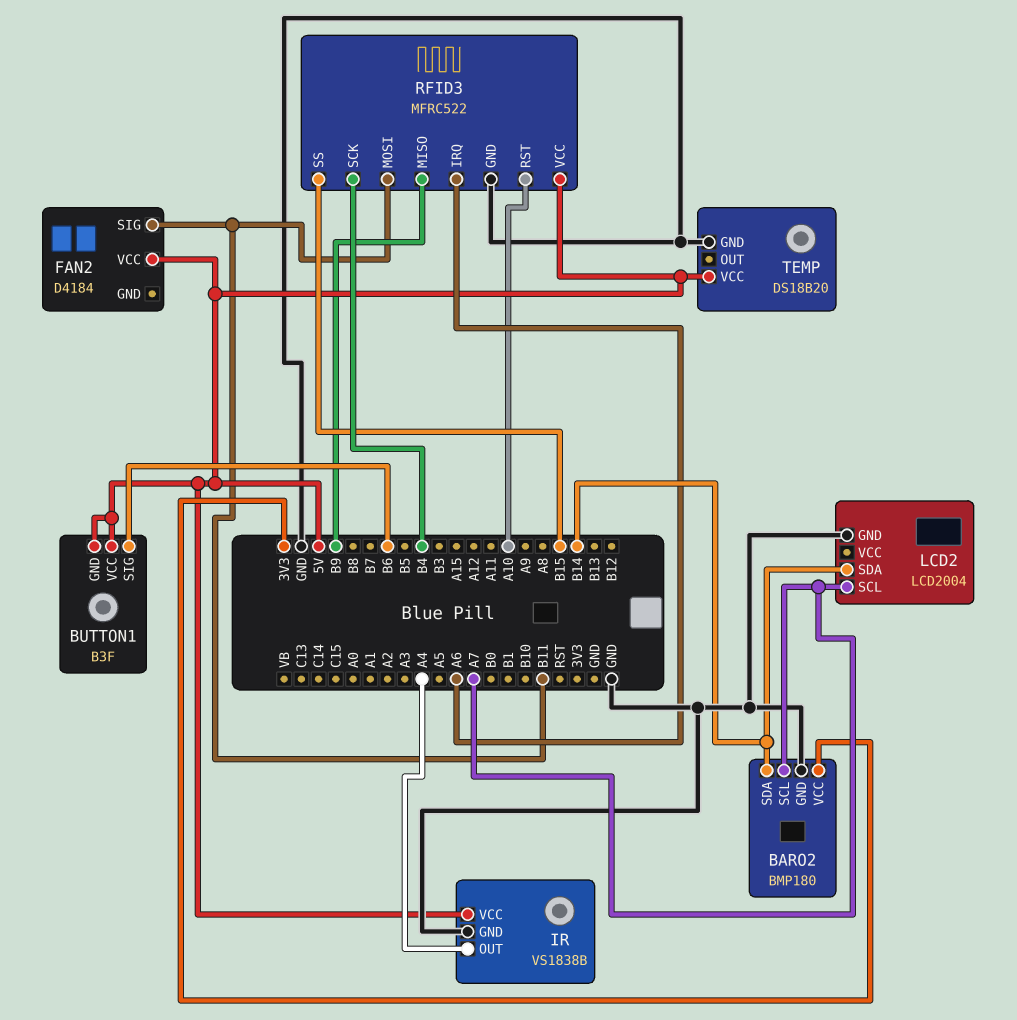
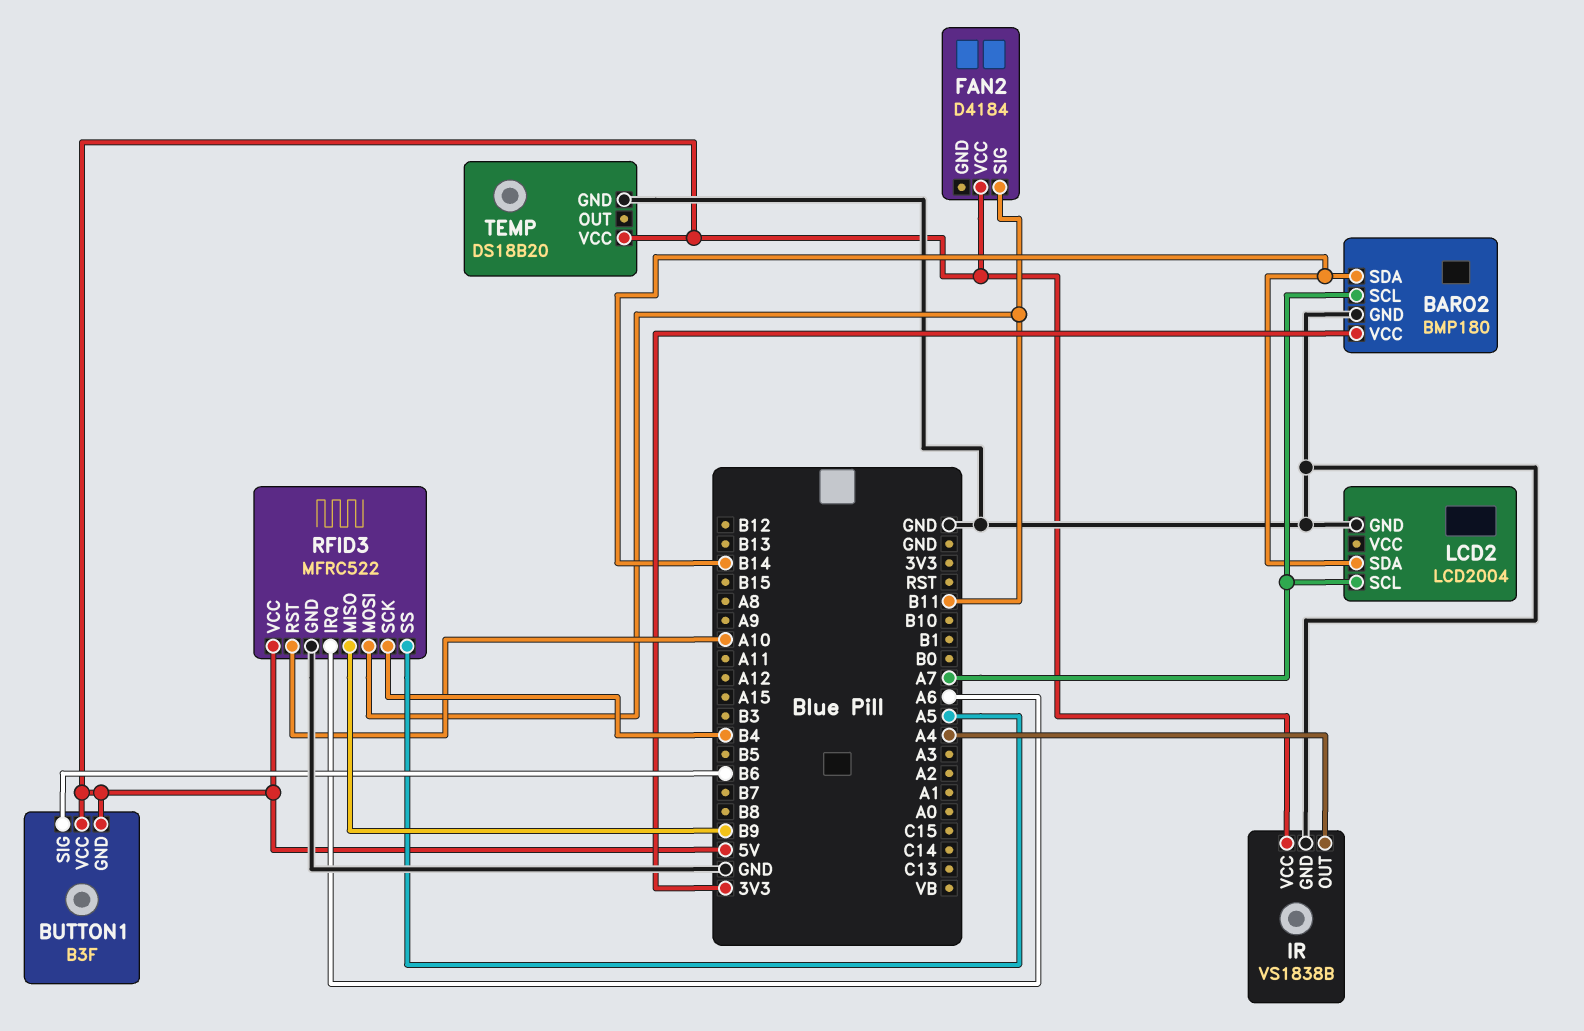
RFID3 pin SS: B15 -> A5

